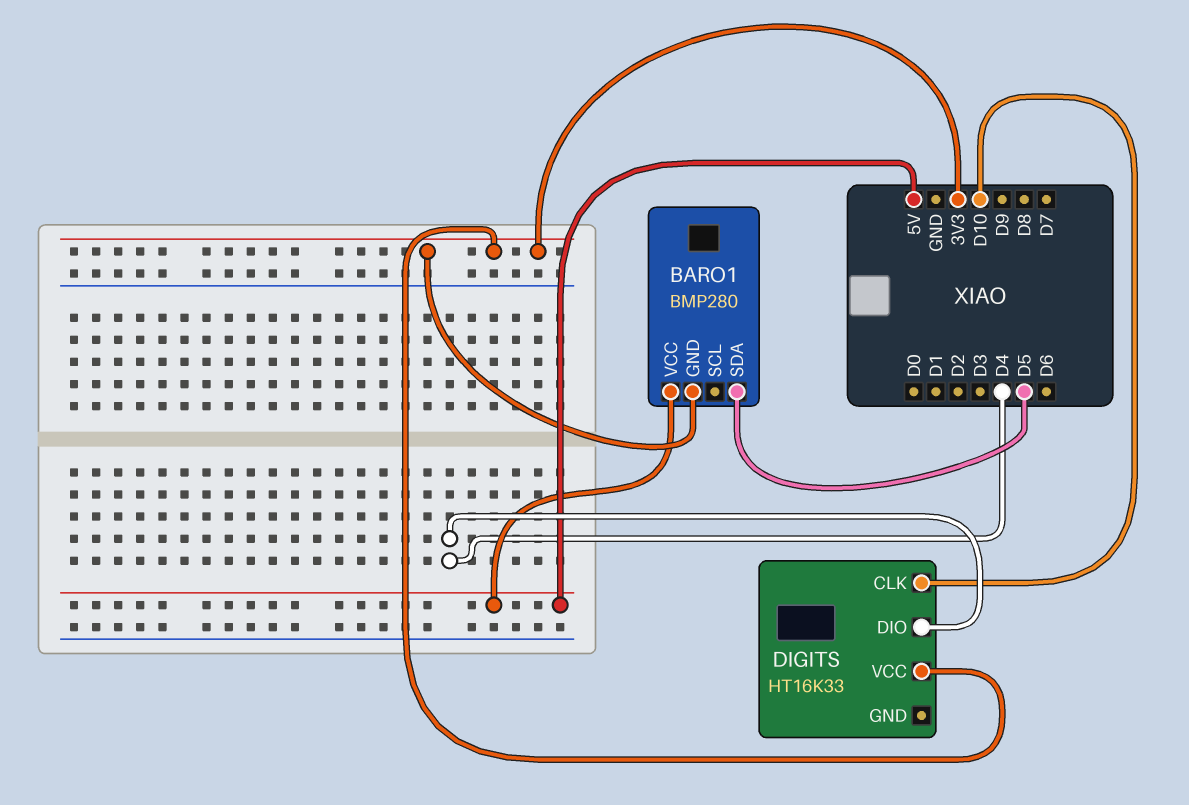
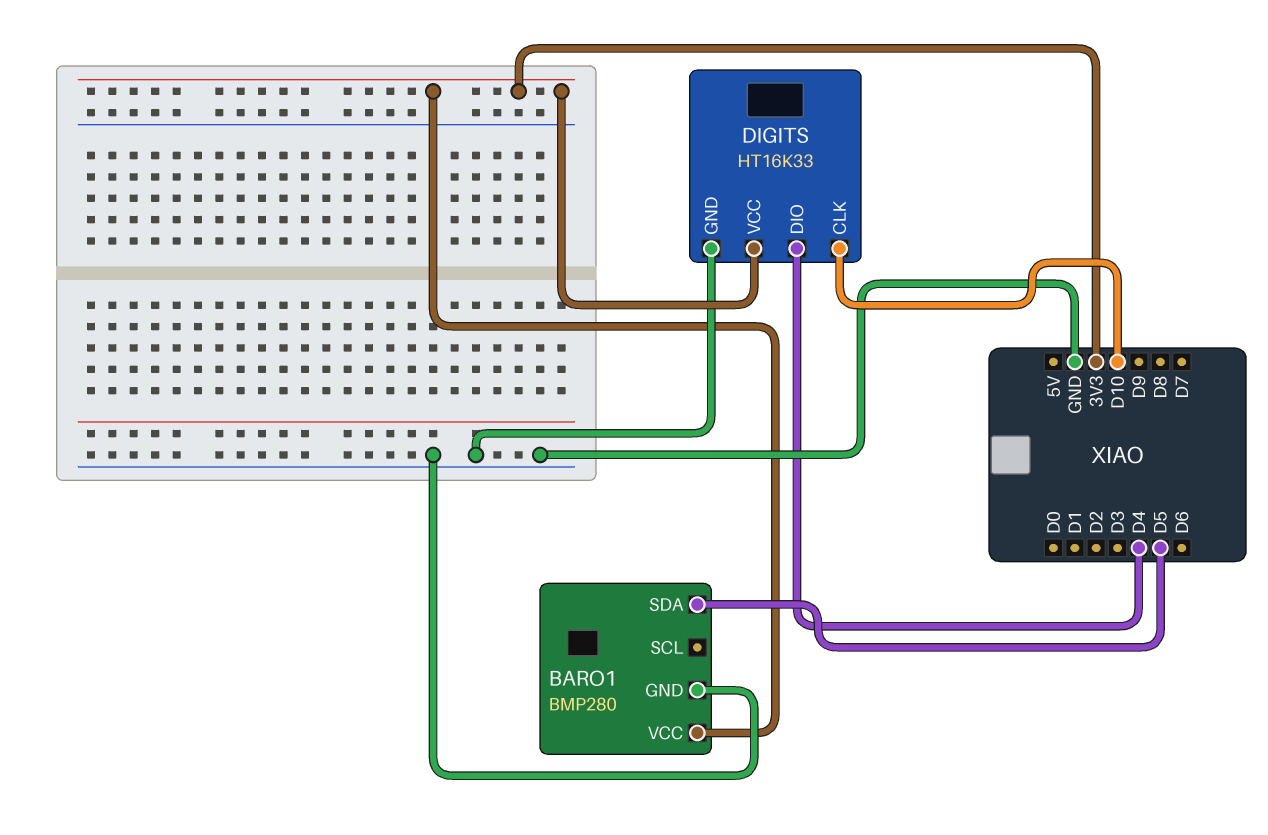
BARO1 pin GND: 3V3 -> GND
BARO1 pin VCC: 5V -> 3V3
DIGITS pin GND: none -> GND

